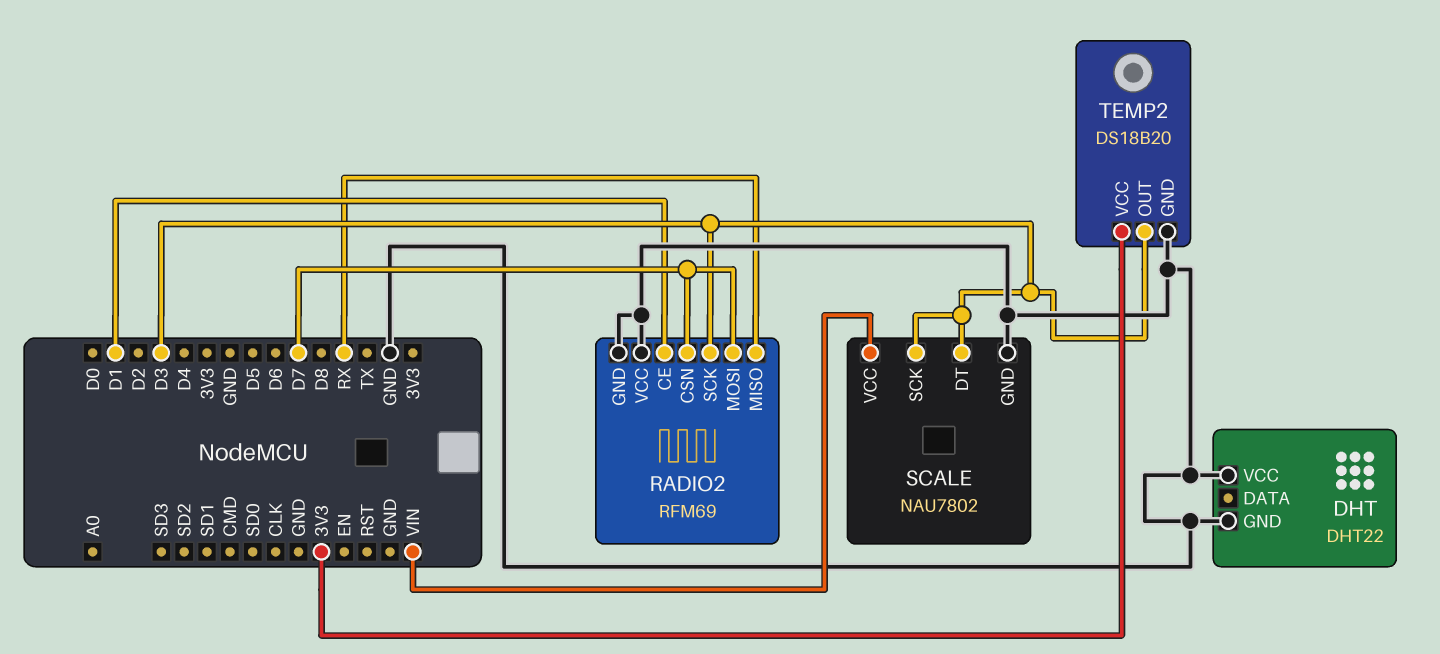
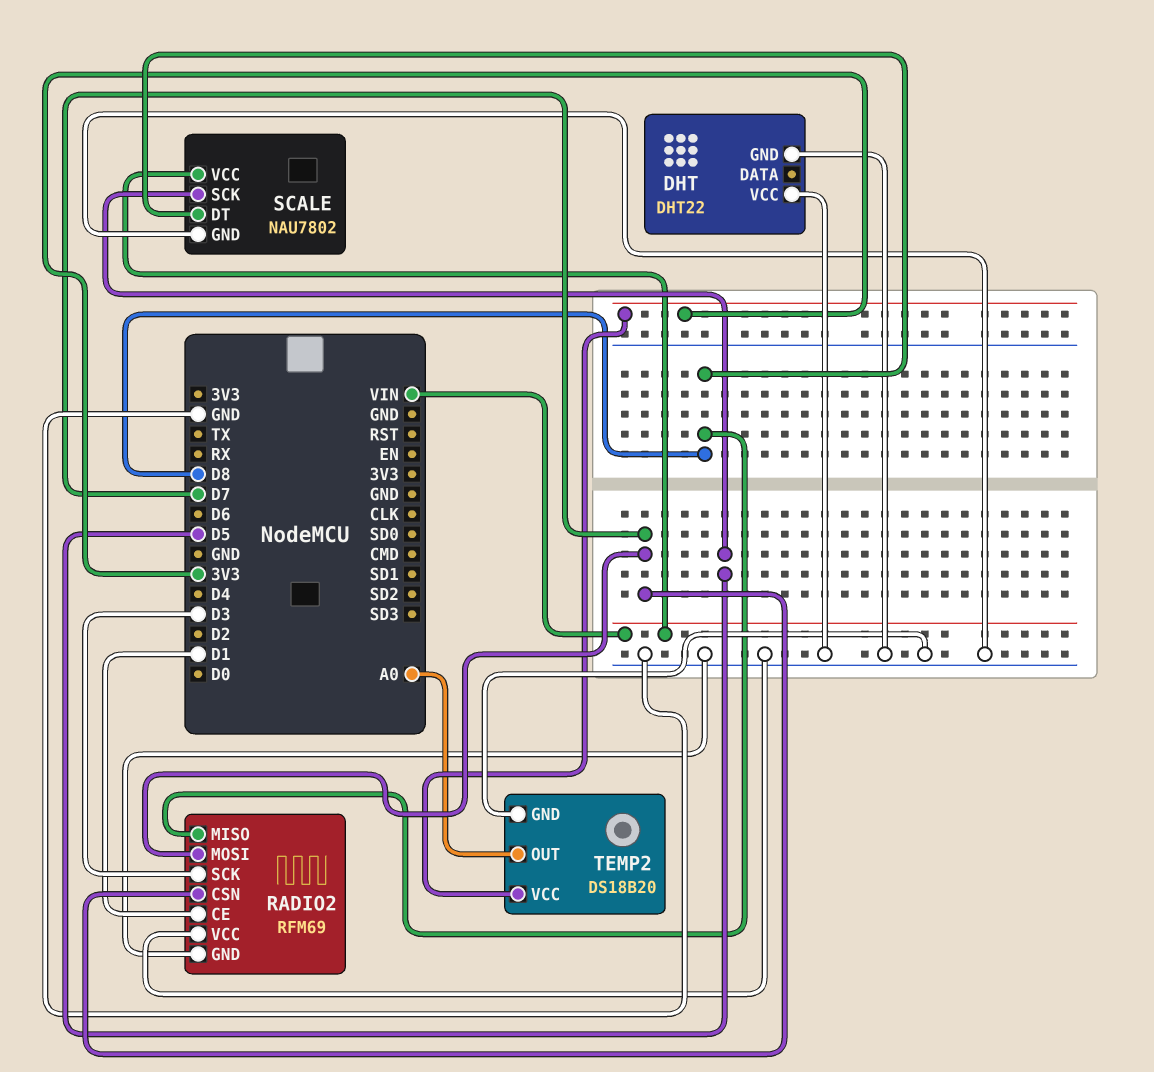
RADIO2 pin MISO: RX -> D8
SCALE pin DT: D3 -> D8
SCALE pin SCK: D3 -> D5
TEMP2 pin OUT: D3 -> A0

